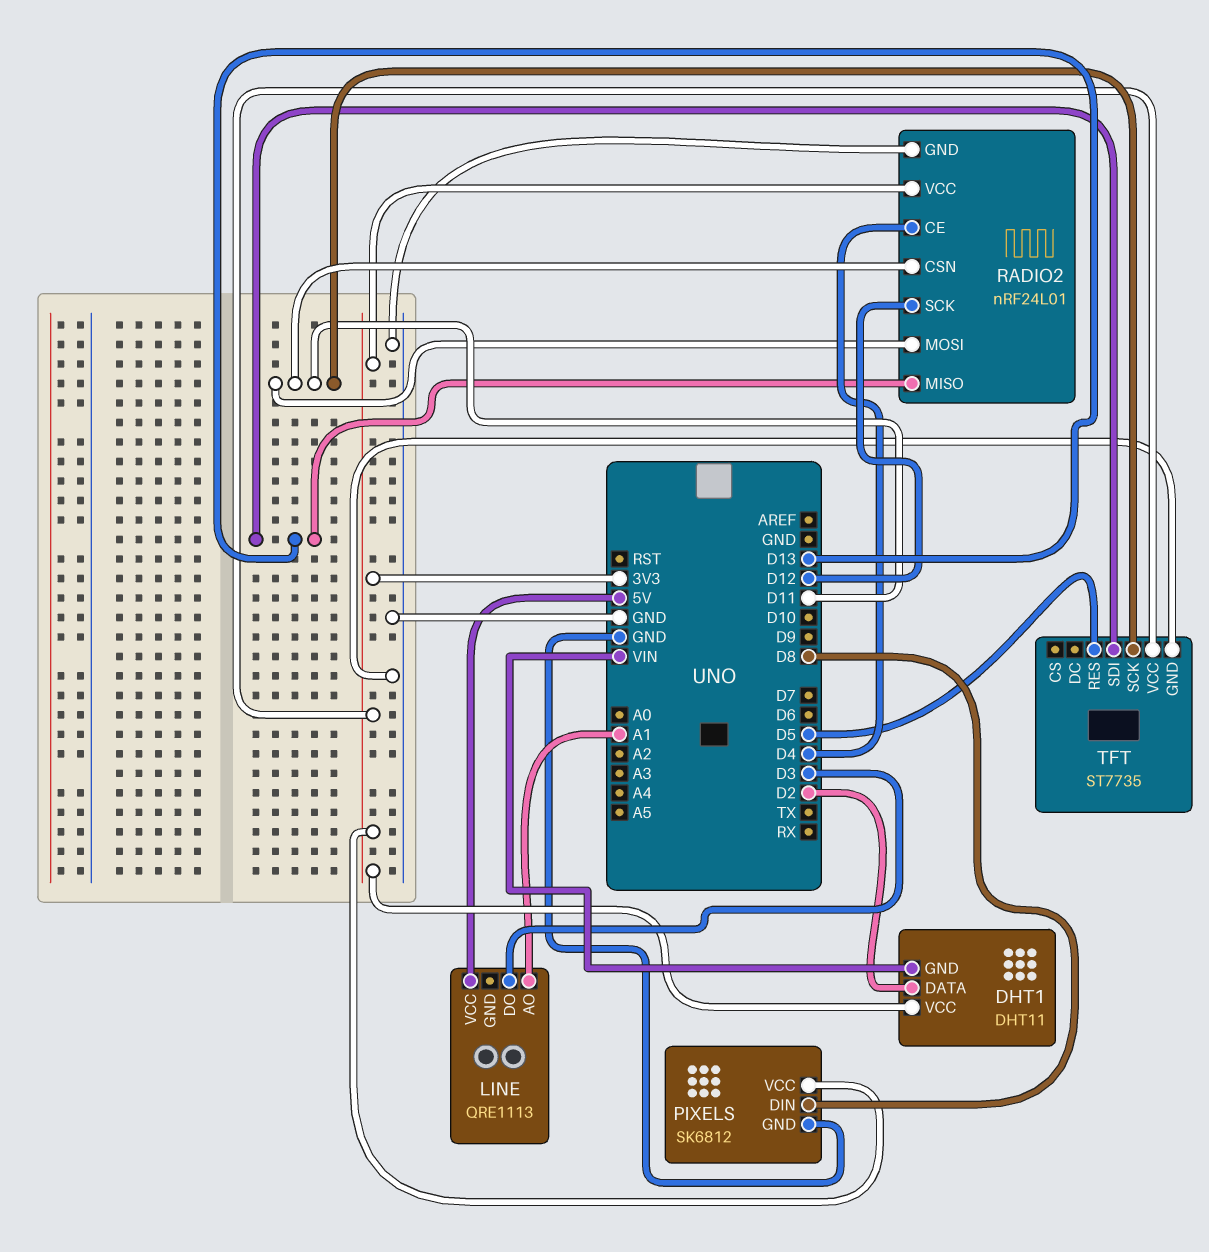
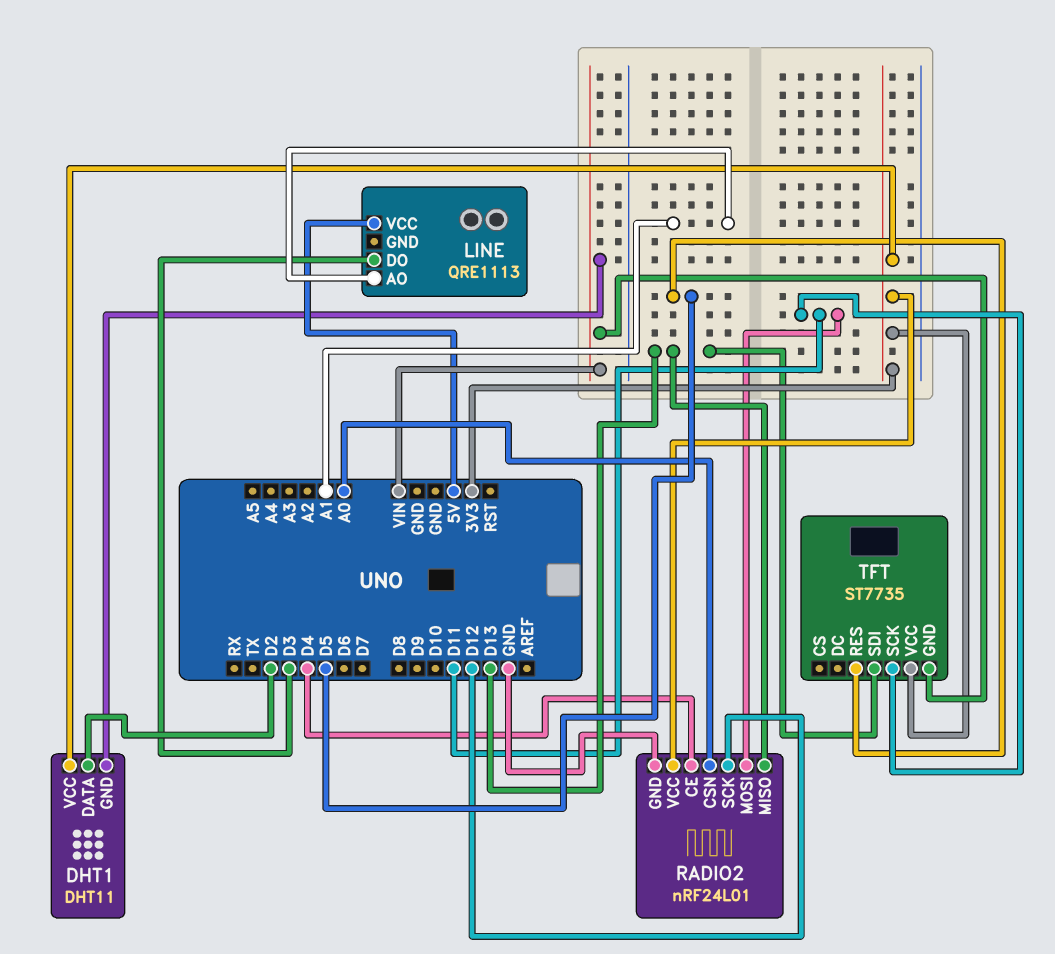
PIXELS: SK6812 -> none
PIXELS pin DIN: D8 -> none
PIXELS pin GND: GND -> none
PIXELS pin VCC: 3V3 -> none
RADIO2 pin CSN: D11 -> A0
TFT pin GND: GND -> VIN

